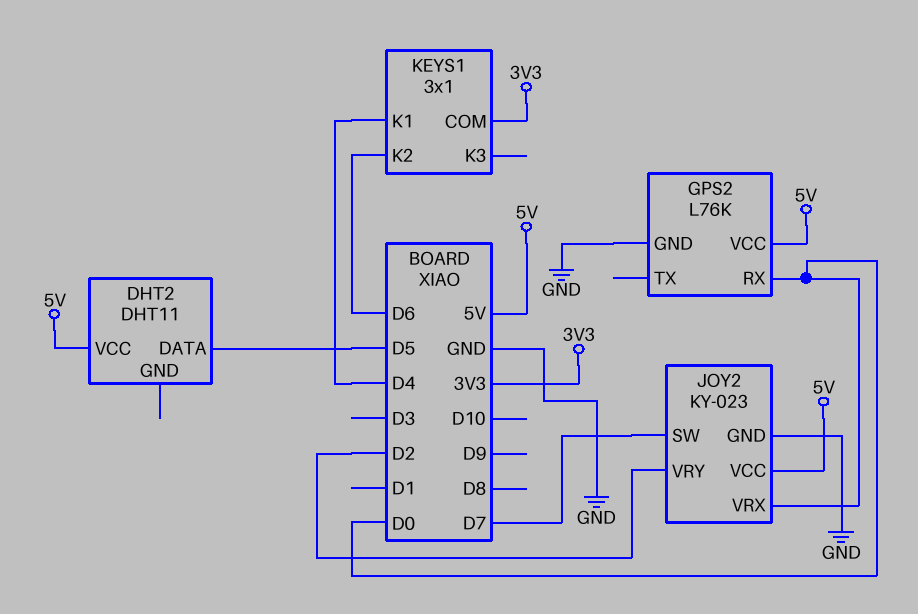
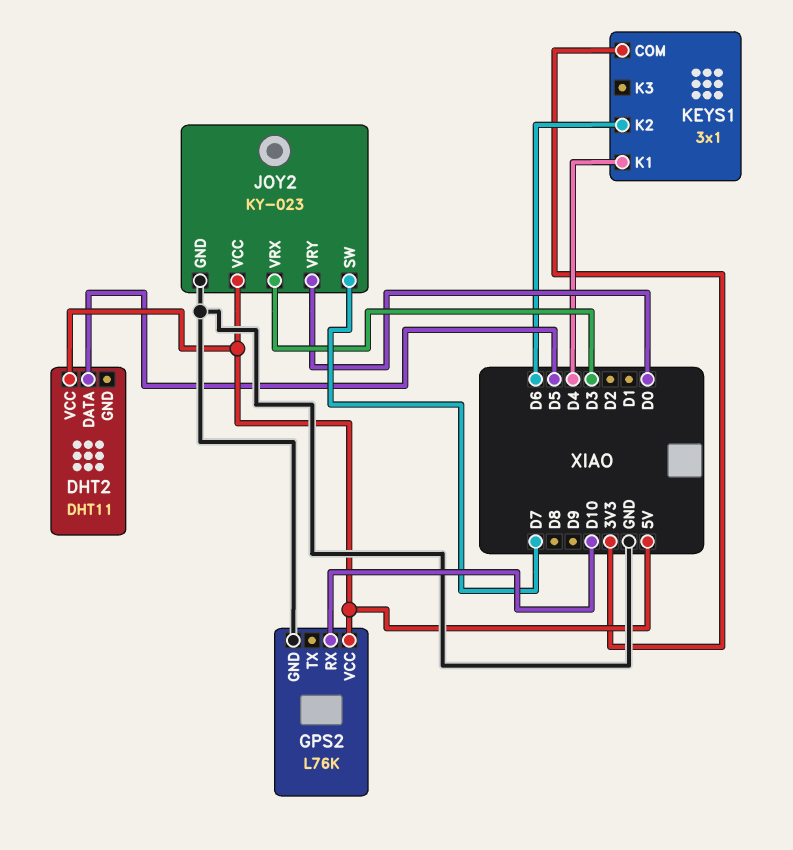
GPS2 pin RX: D0 -> D10
JOY2 pin VRX: D0 -> D3
JOY2 pin VRY: D2 -> D0

